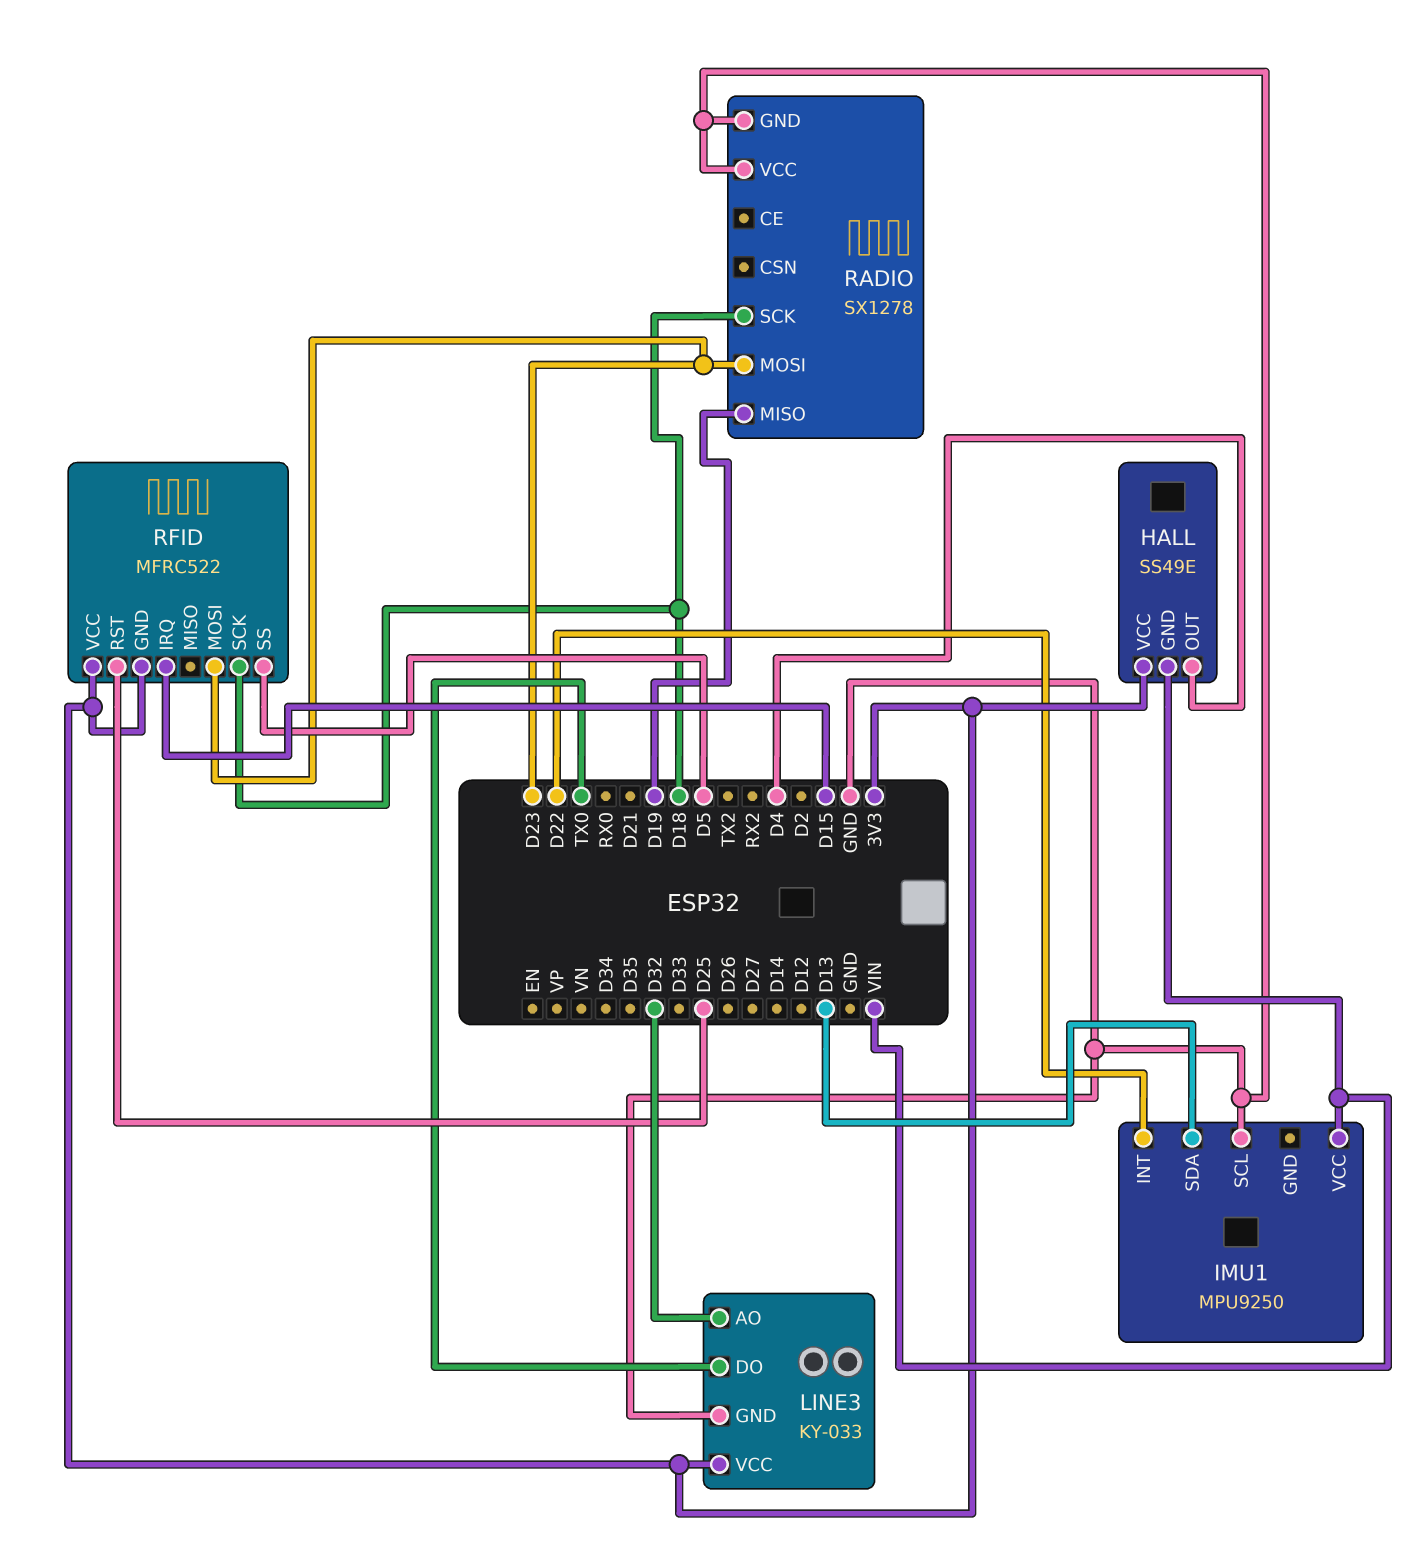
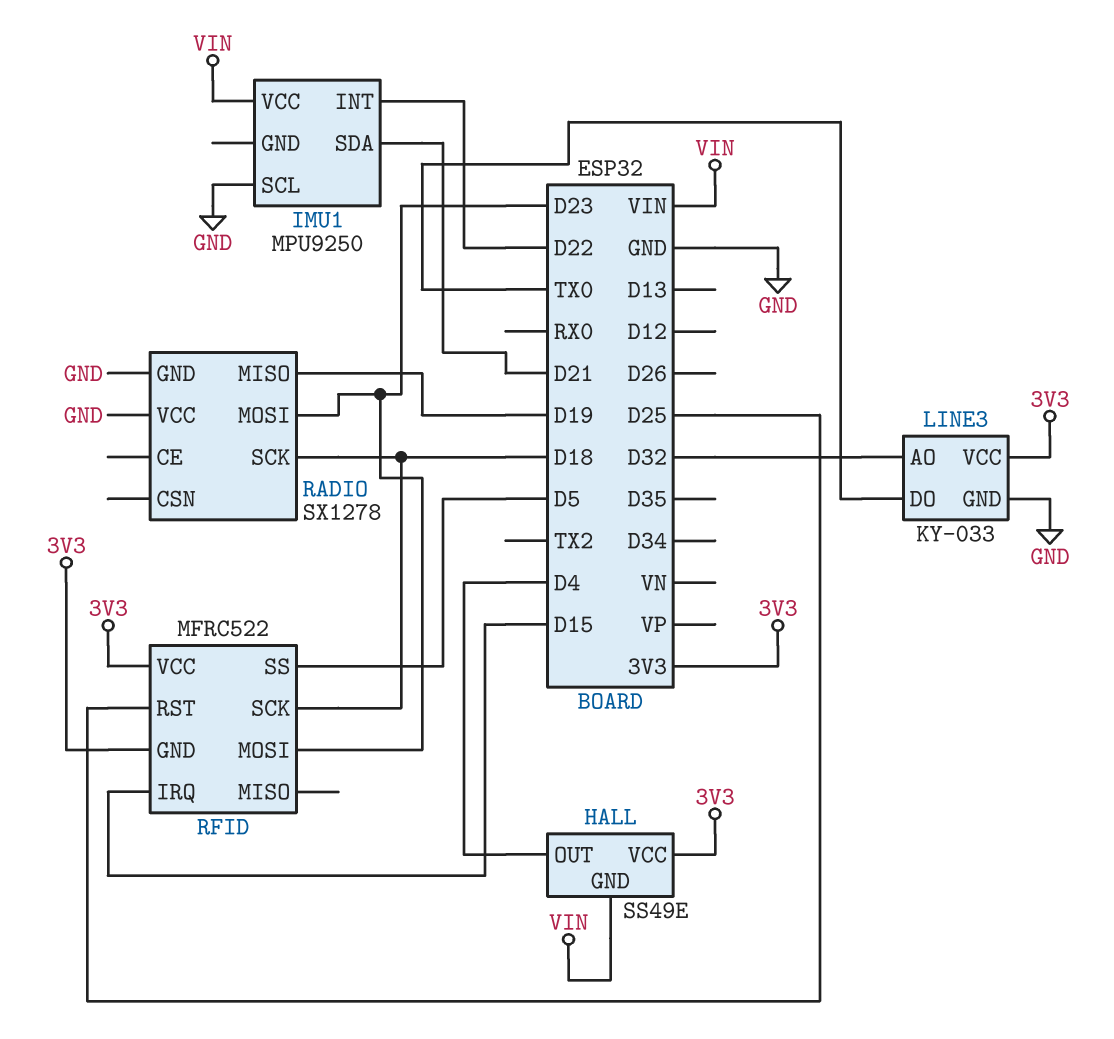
IMU1 pin SDA: D13 -> D21

